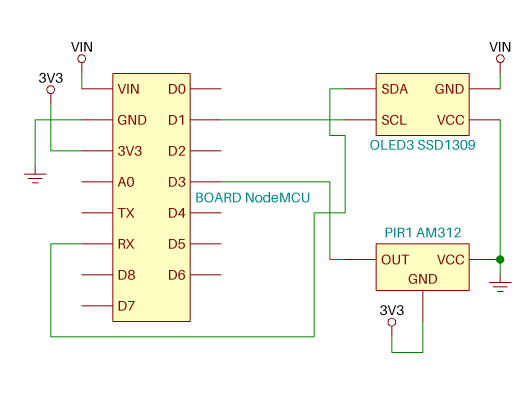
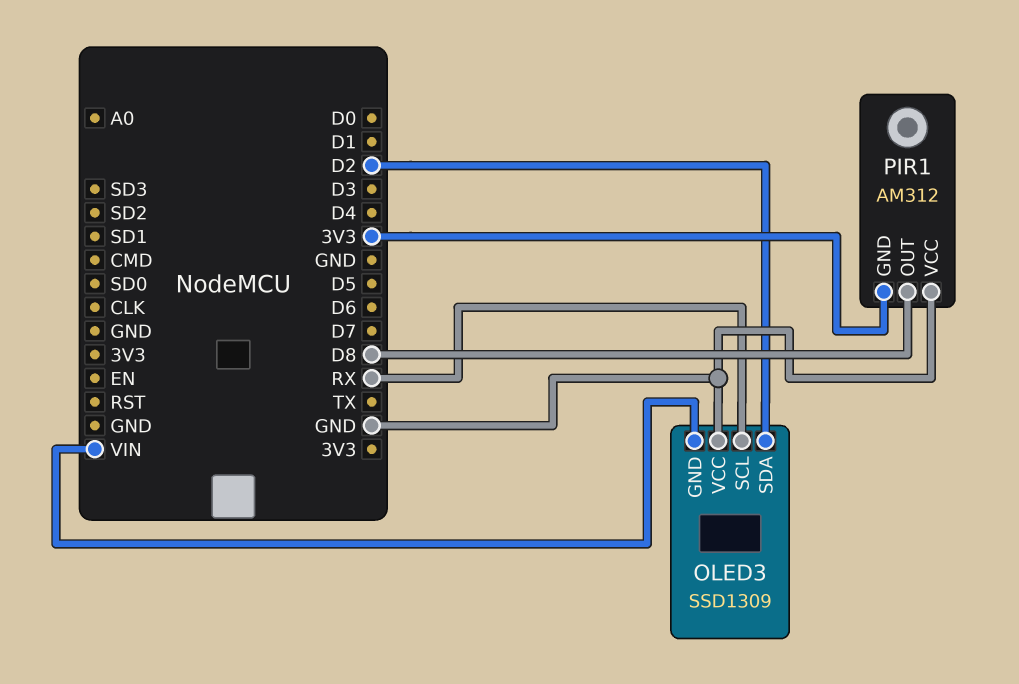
OLED3 pin SCL: D1 -> RX
OLED3 pin SDA: RX -> D2
PIR1 pin OUT: D3 -> D8

